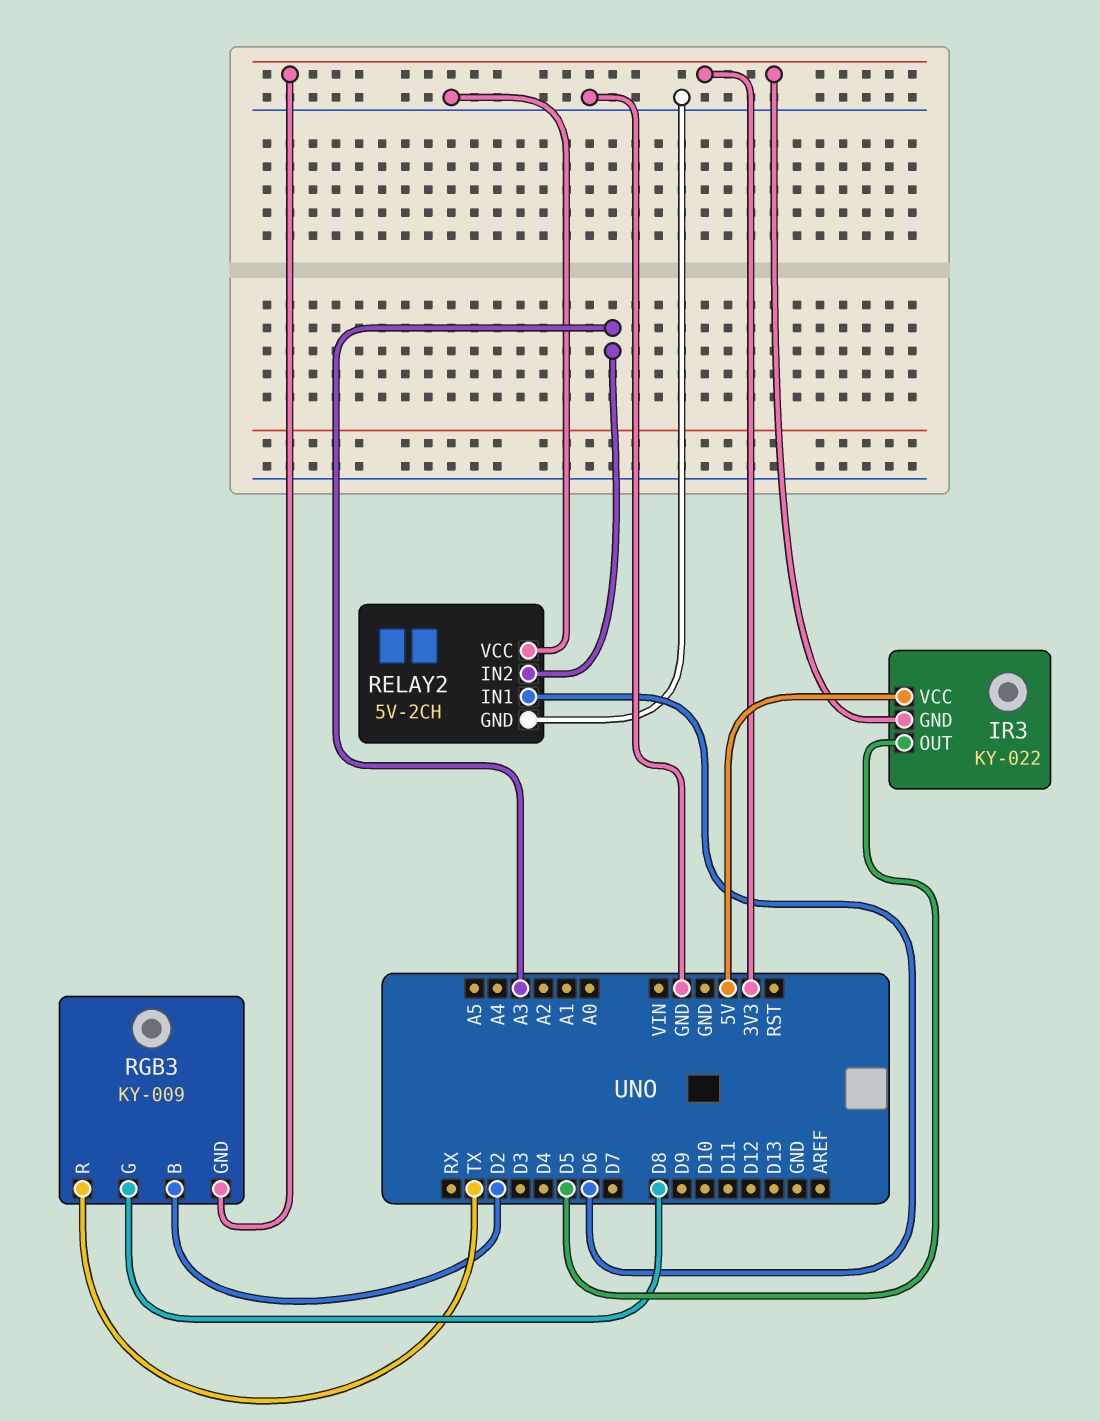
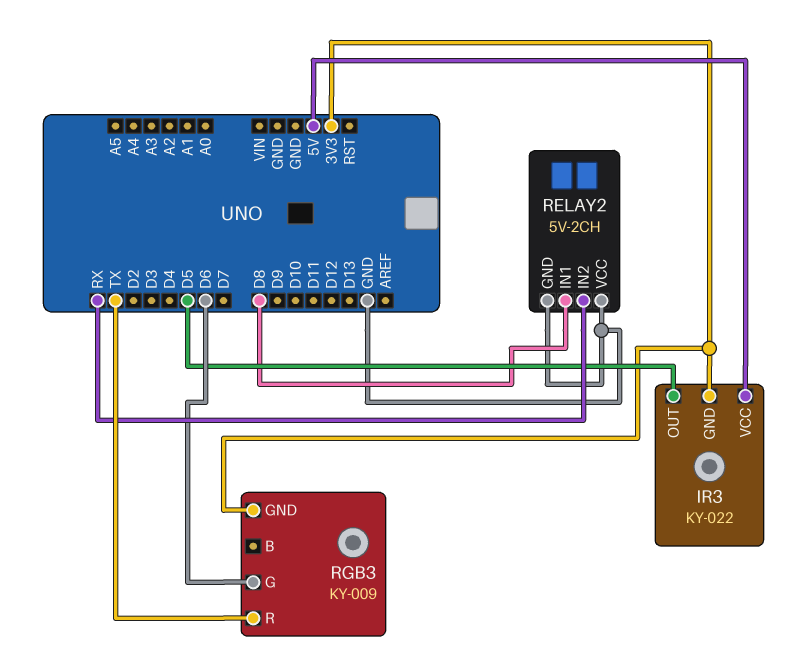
RELAY2 pin IN1: D6 -> D8
RELAY2 pin IN2: A3 -> RX
RGB3 pin B: D2 -> none
RGB3 pin G: D8 -> D6

